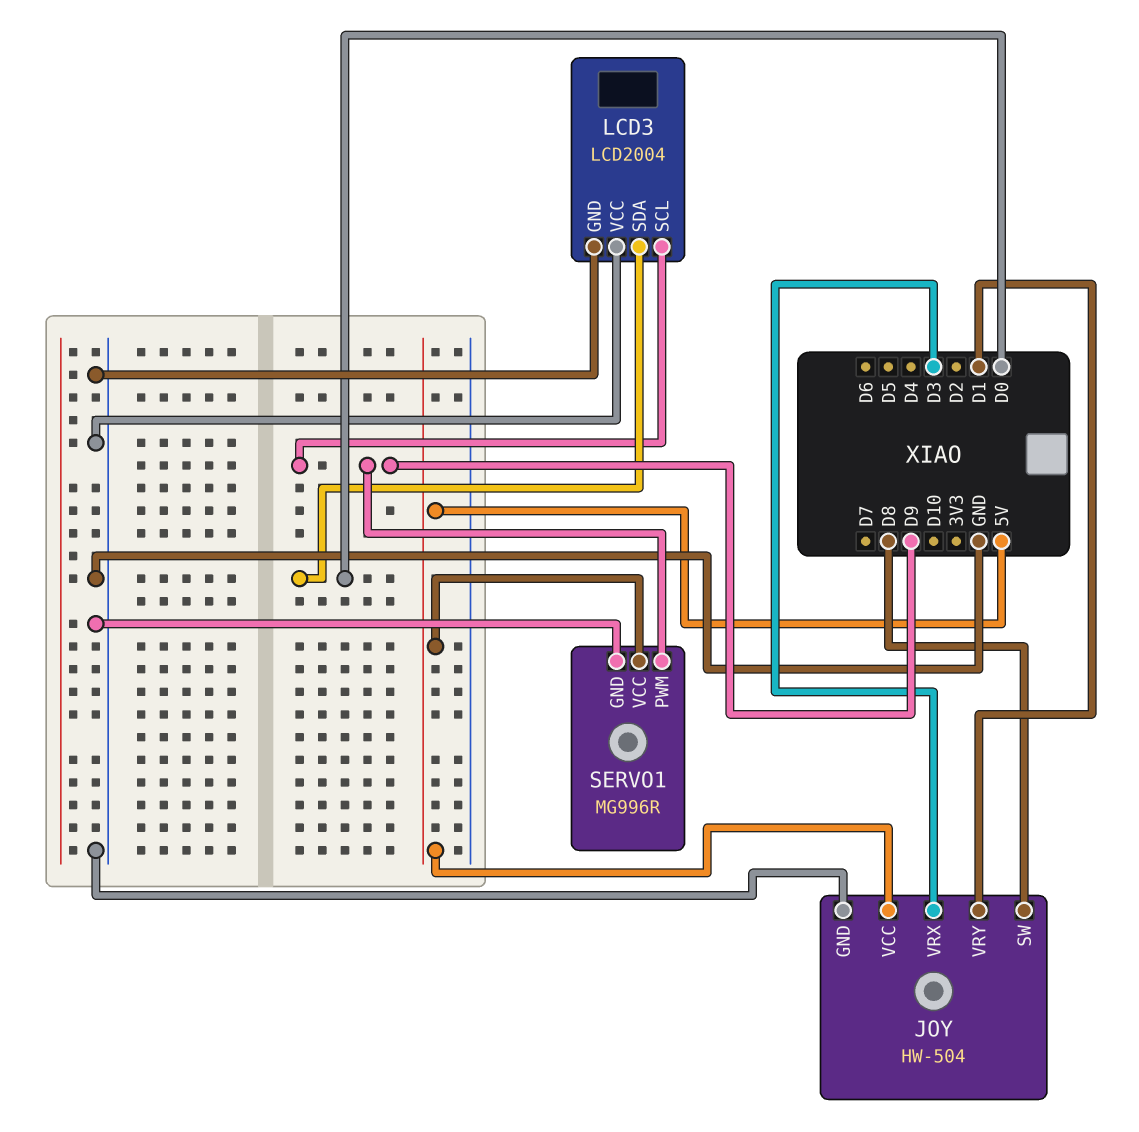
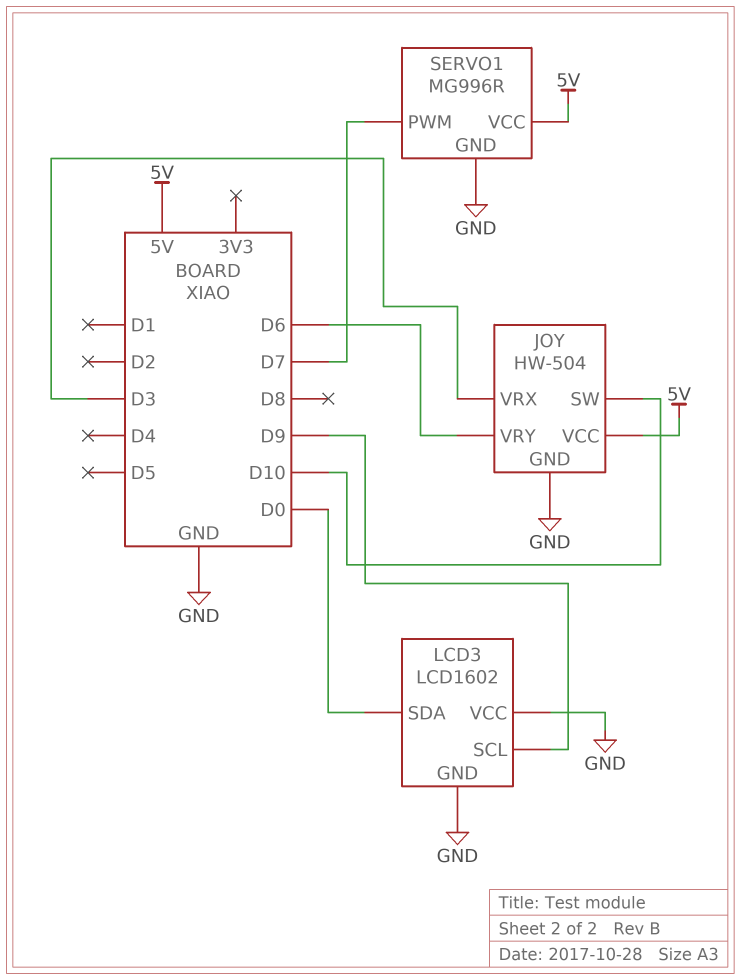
JOY pin SW: D8 -> D10
JOY pin VRY: D1 -> D6
LCD3: LCD2004 -> LCD1602
SERVO1 pin PWM: D9 -> D7

